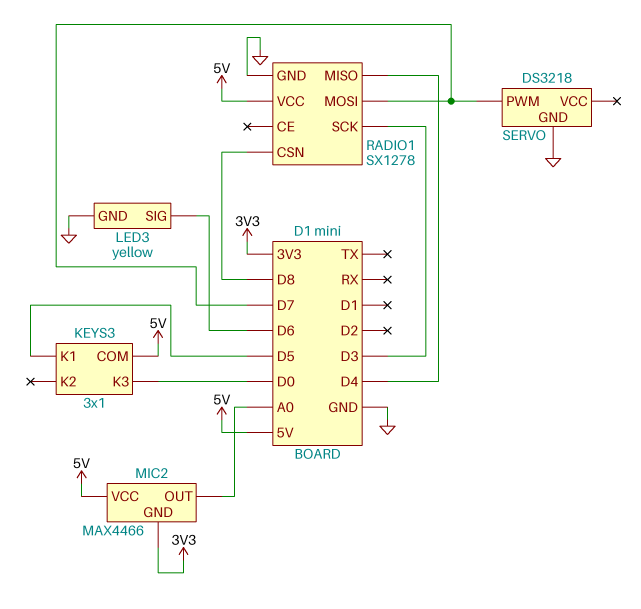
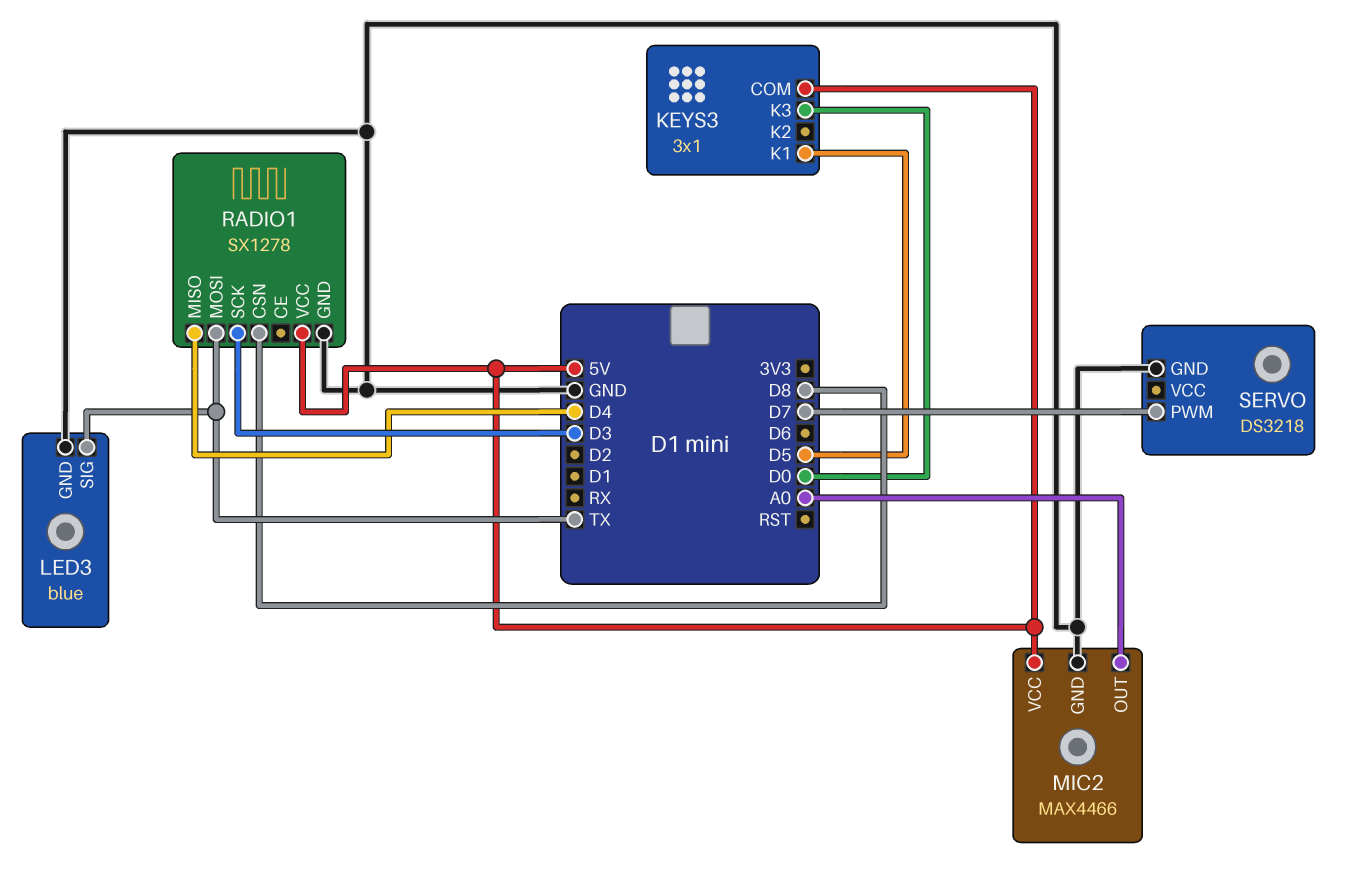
LED3: yellow -> blue
LED3 pin SIG: D6 -> TX
MIC2 pin GND: 3V3 -> GND
RADIO1 pin MOSI: D7 -> TX

